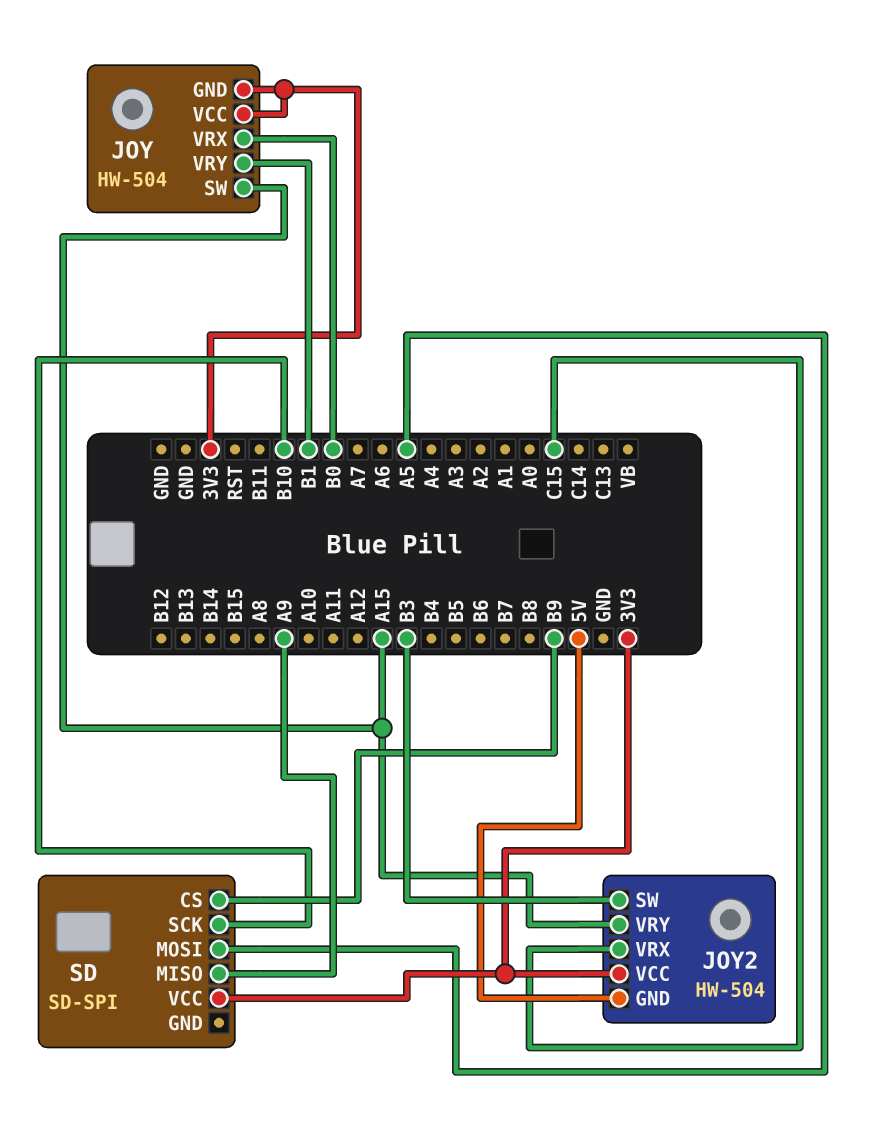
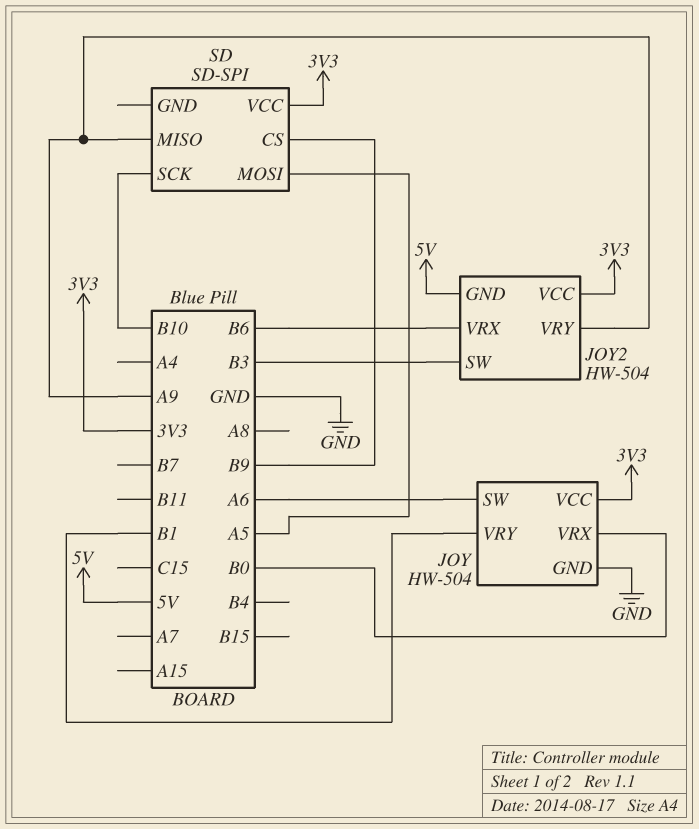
JOY pin GND: 3V3 -> GND
JOY pin SW: A15 -> A6
JOY2 pin VRX: C15 -> B6
JOY2 pin VRY: A15 -> A9

